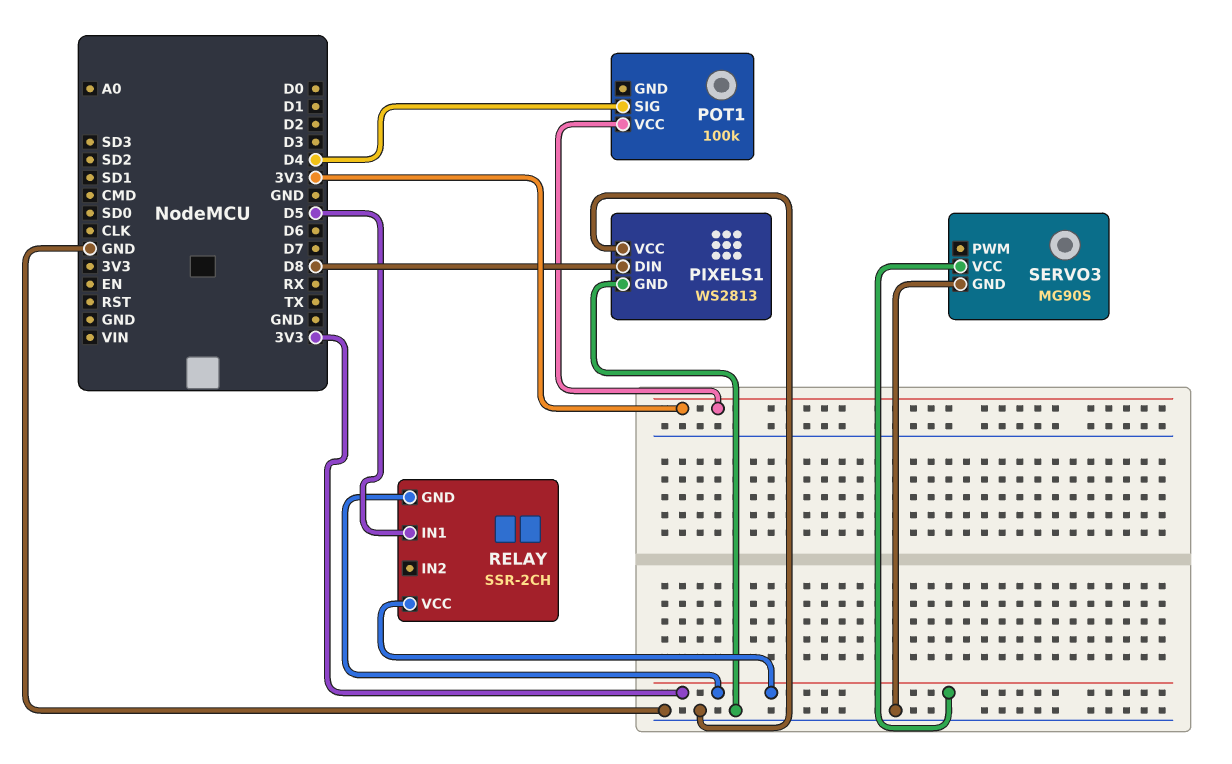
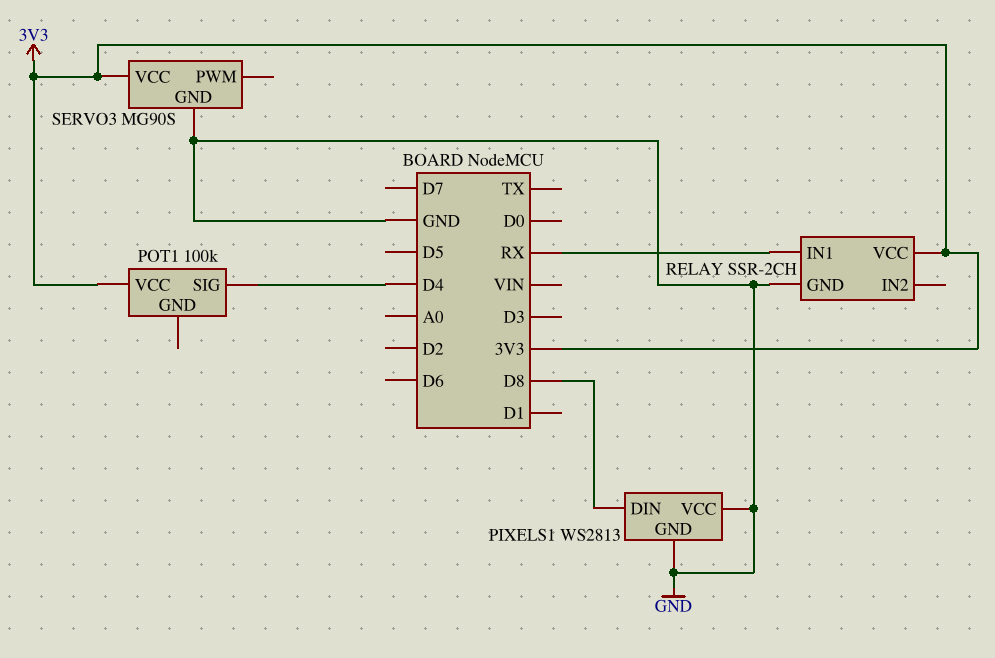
RELAY pin GND: 3V3 -> GND
RELAY pin IN1: D5 -> RX

